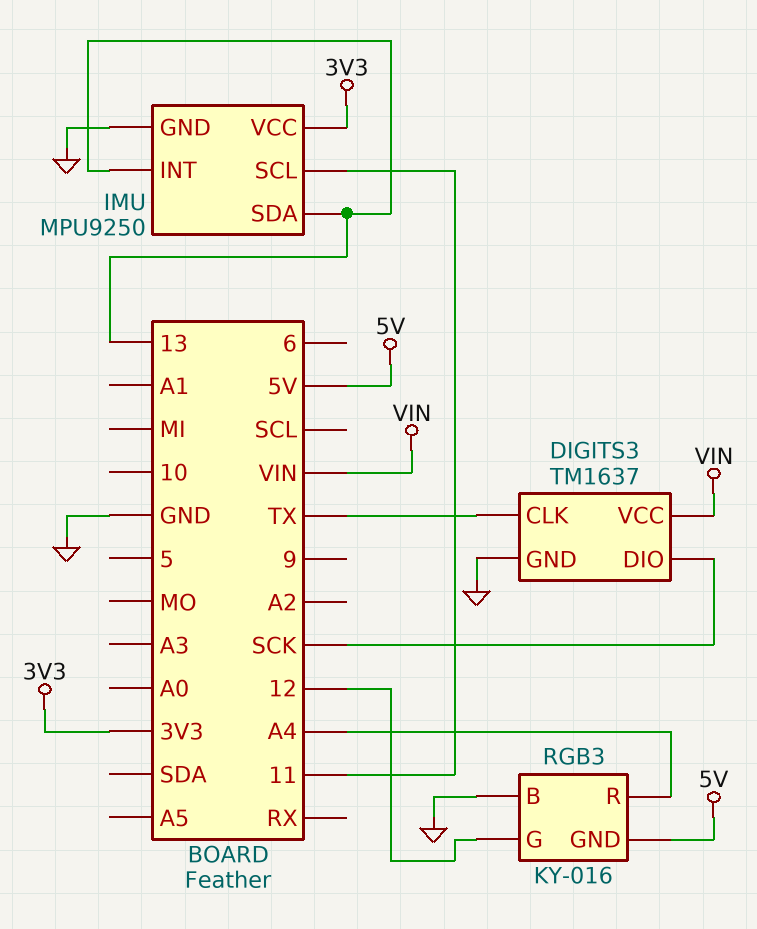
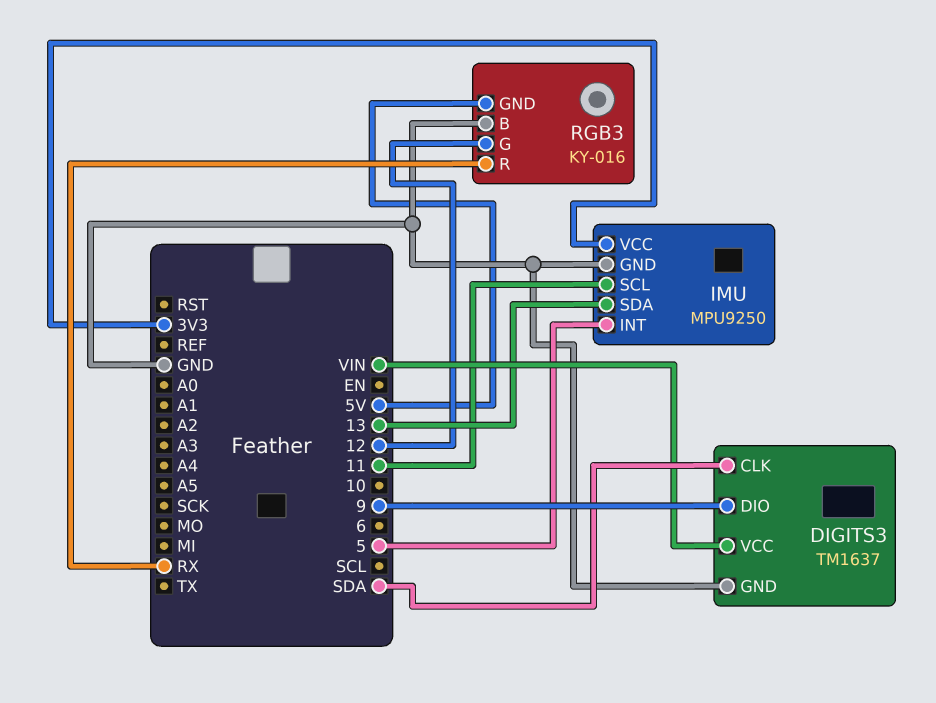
DIGITS3 pin CLK: TX -> SDA
DIGITS3 pin DIO: SCK -> 9
IMU pin INT: 13 -> 5
RGB3 pin R: A4 -> RX

